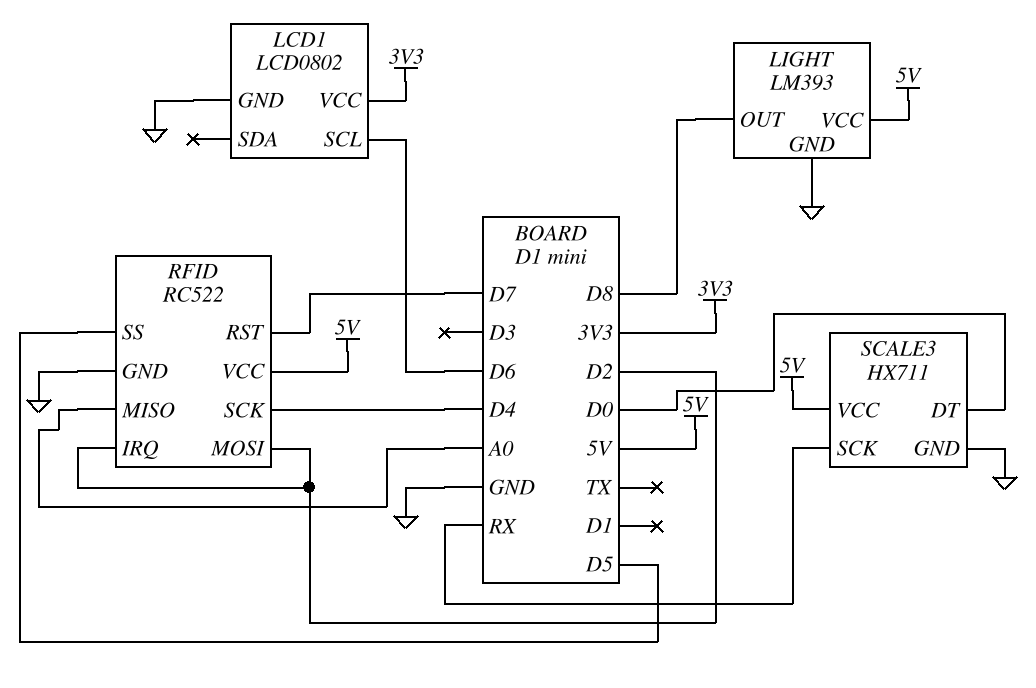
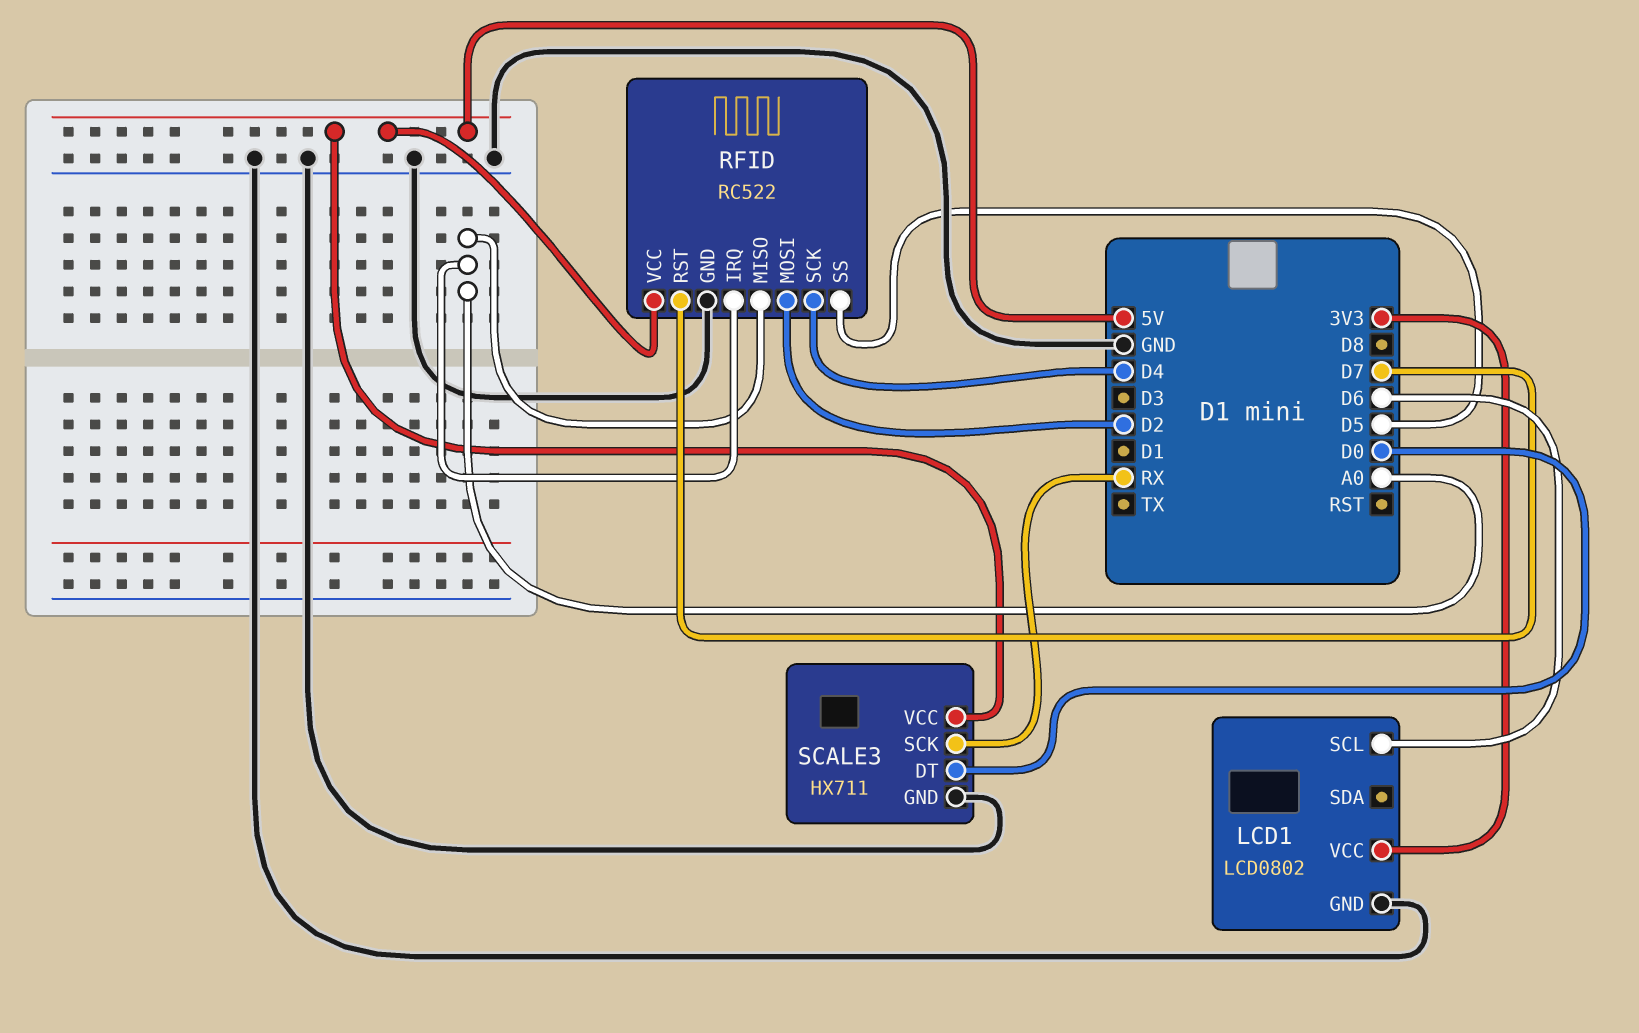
LIGHT: LM393 -> none
LIGHT pin GND: GND -> none
LIGHT pin OUT: D8 -> none
LIGHT pin VCC: 5V -> none
RFID pin IRQ: D2 -> A0

